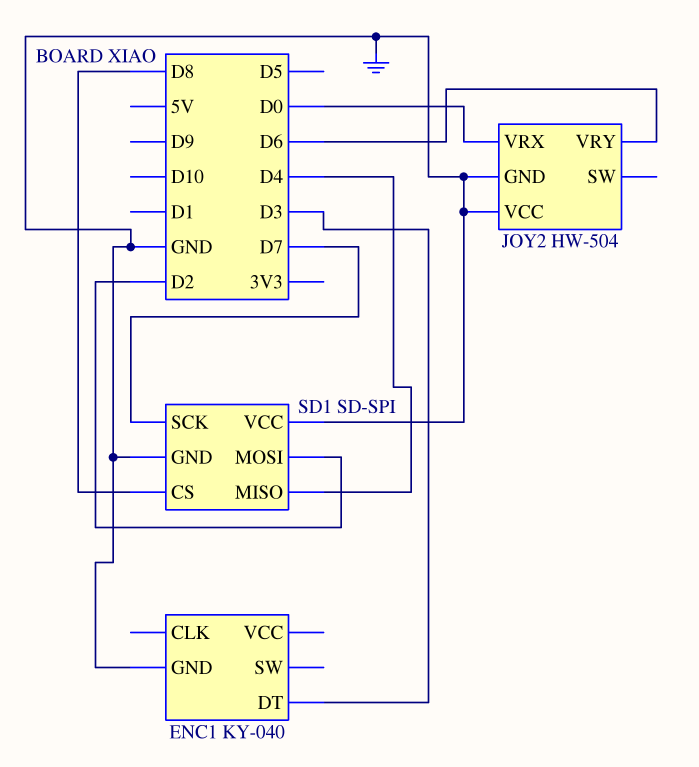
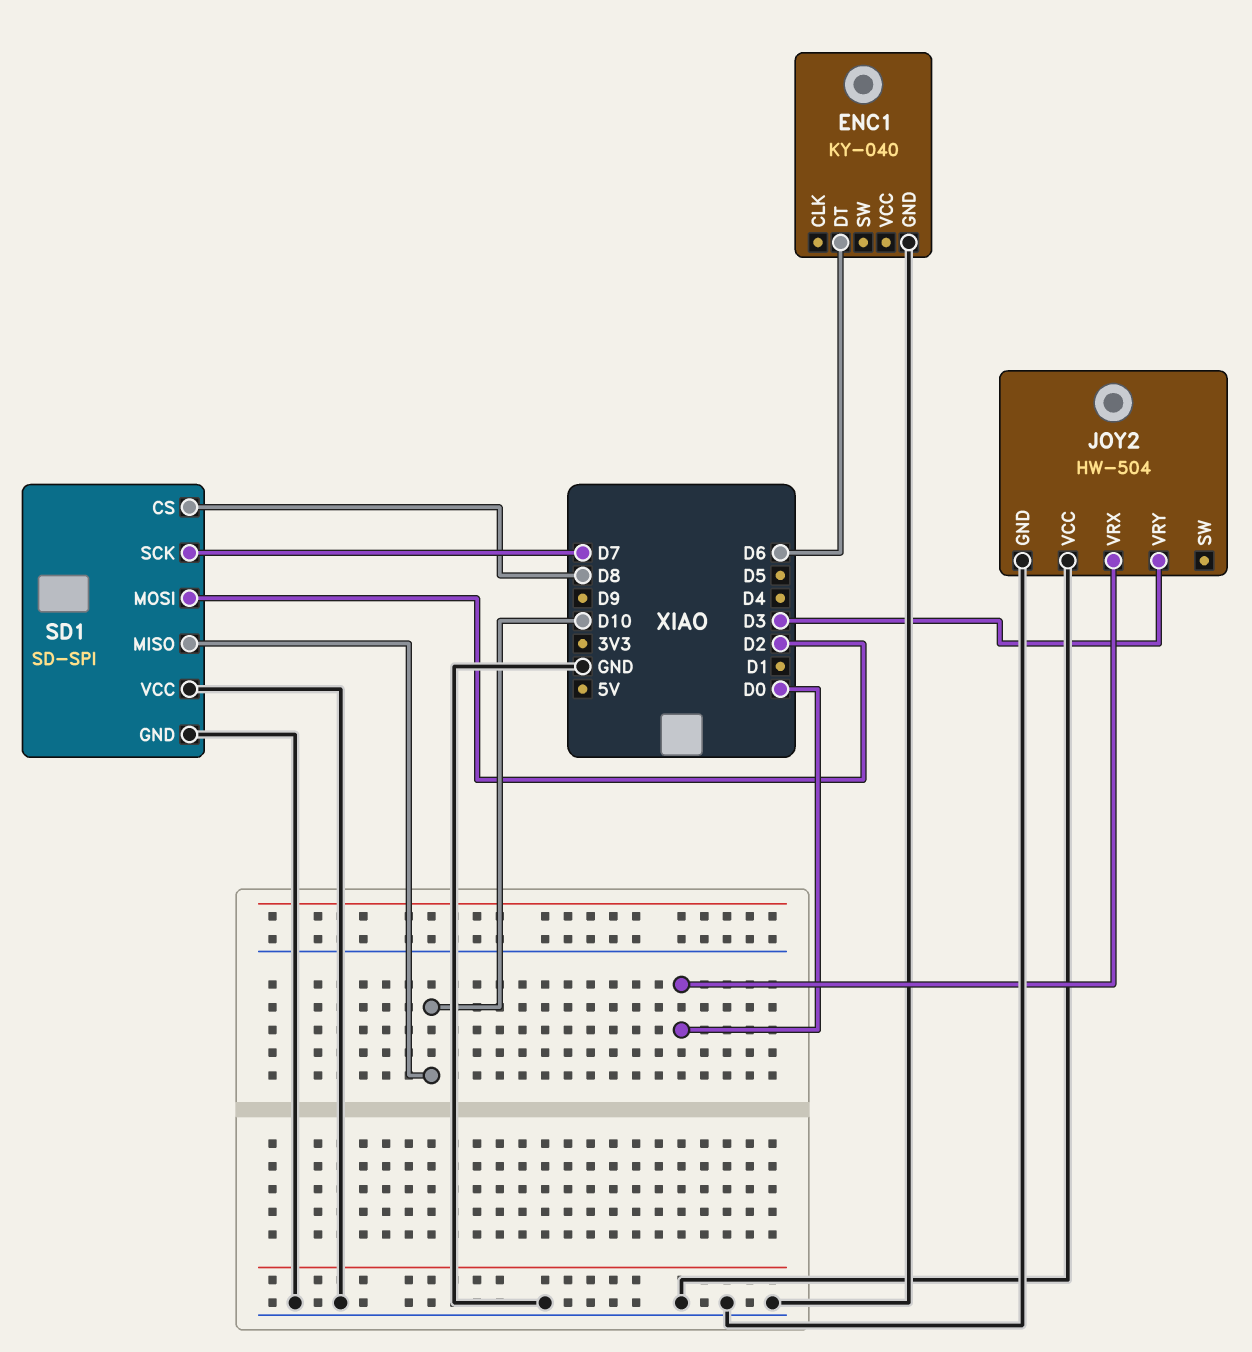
ENC1 pin DT: D3 -> D6
JOY2 pin VRY: D6 -> D3
SD1 pin MISO: D4 -> D10

